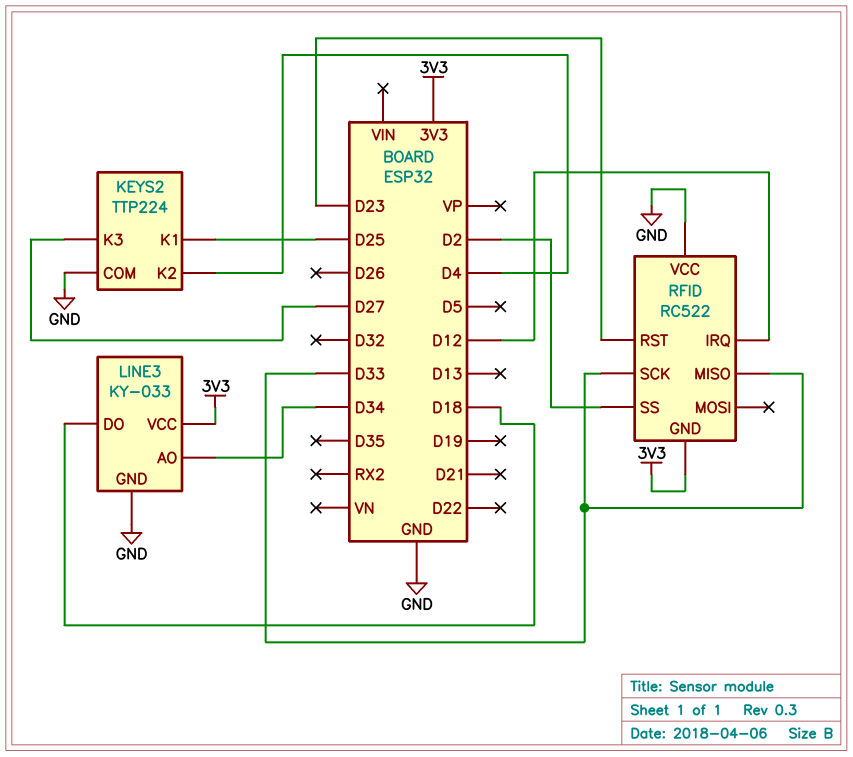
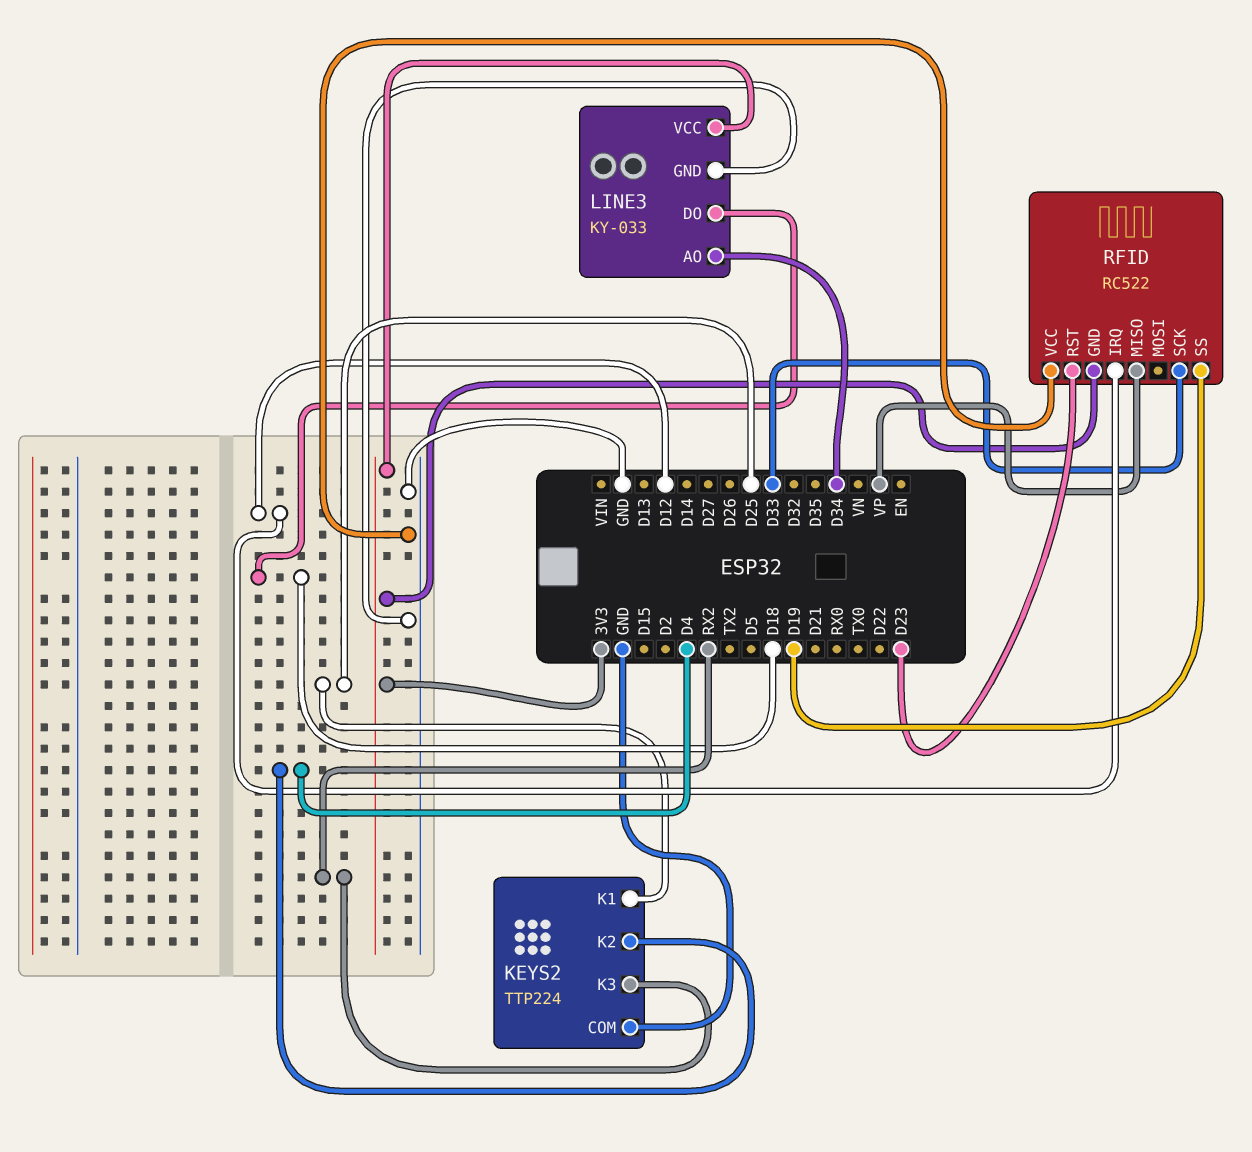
KEYS2 pin K3: D27 -> RX2
RFID pin MISO: D33 -> VP
RFID pin SS: D2 -> D19

